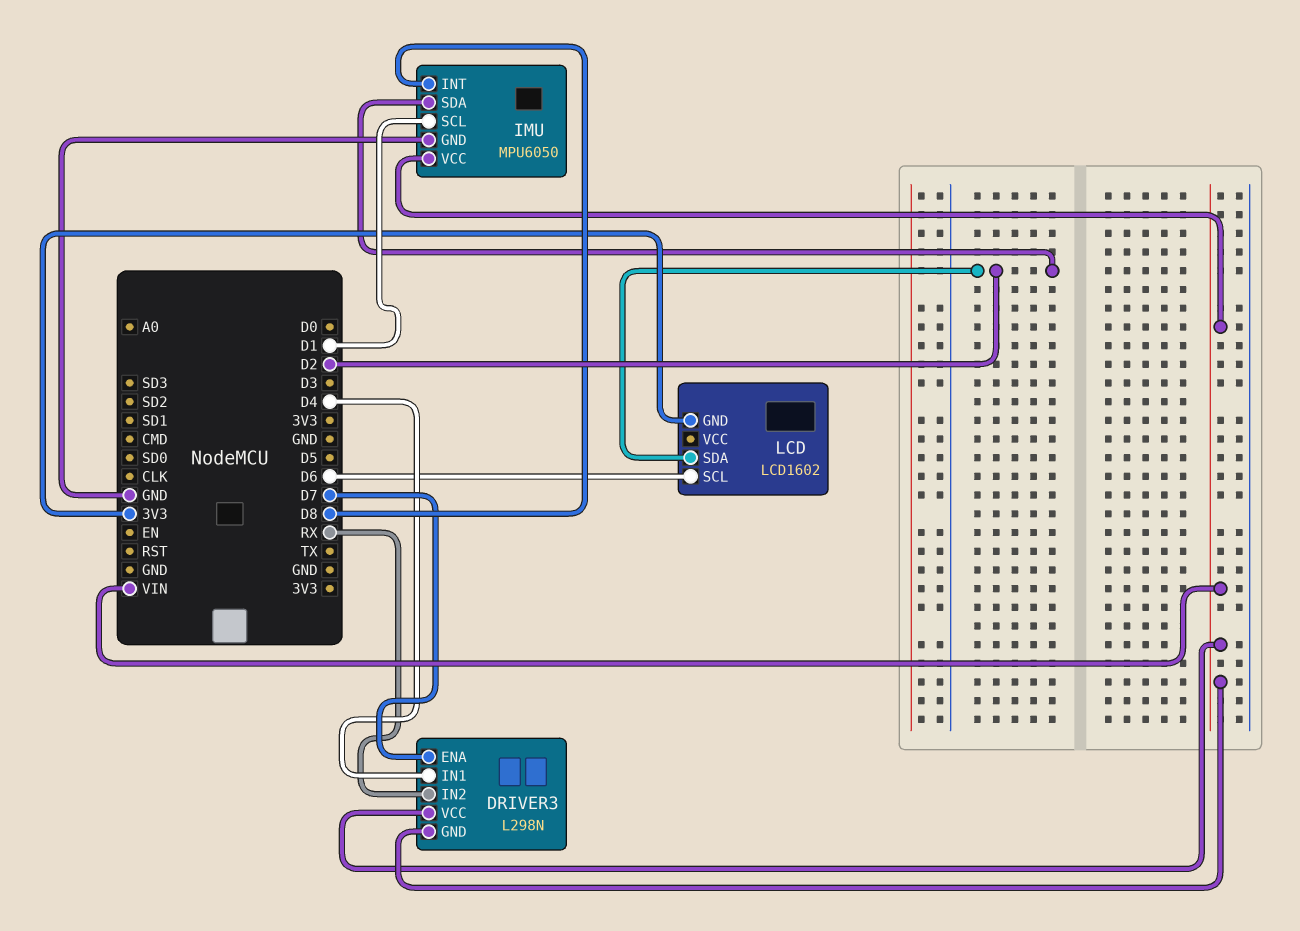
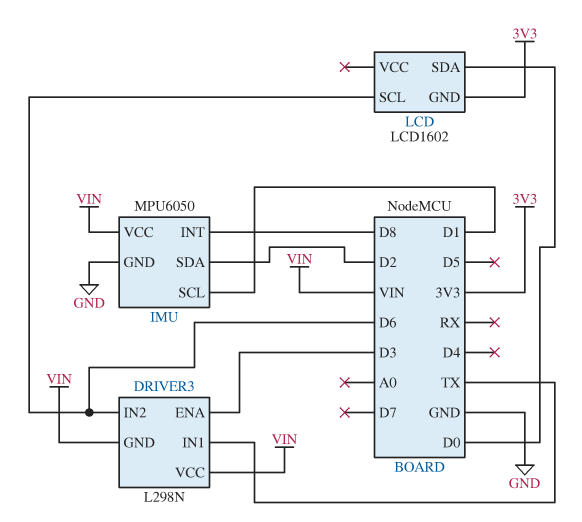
DRIVER3 pin ENA: D7 -> D3
DRIVER3 pin IN1: D4 -> TX
DRIVER3 pin IN2: RX -> D6
LCD pin SDA: D2 -> D0

